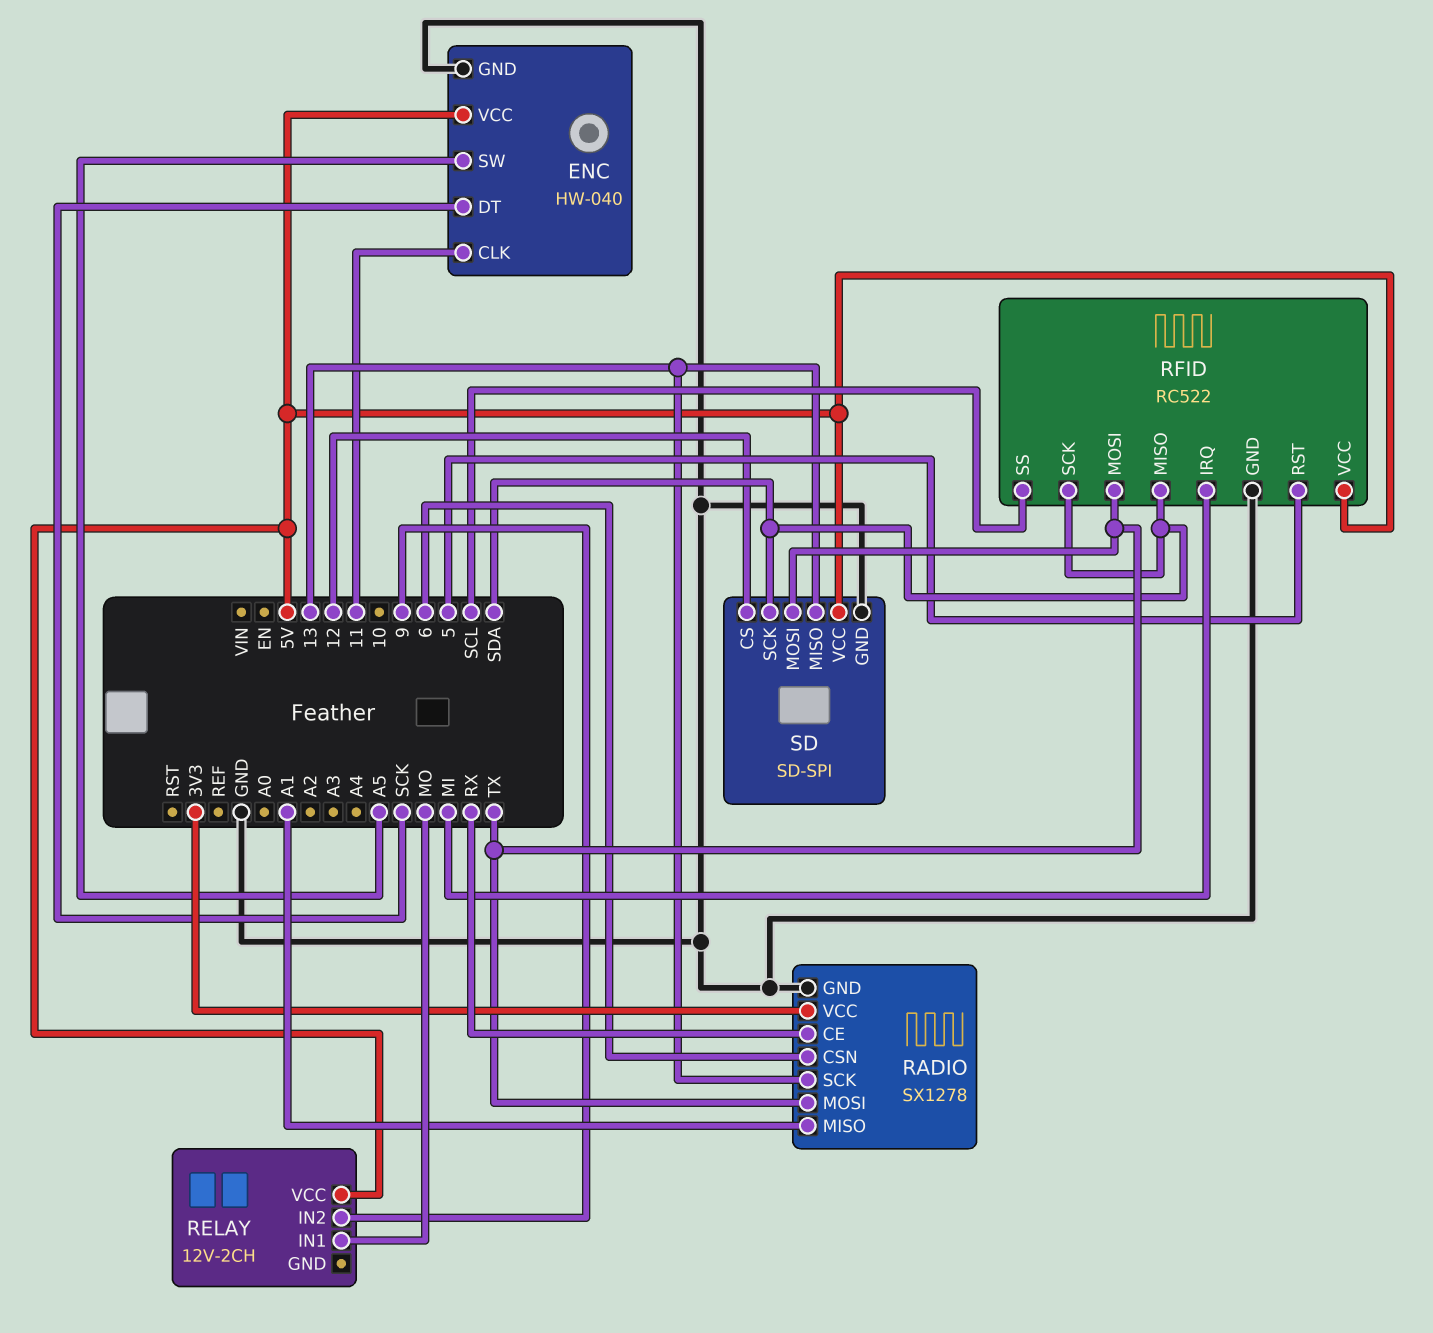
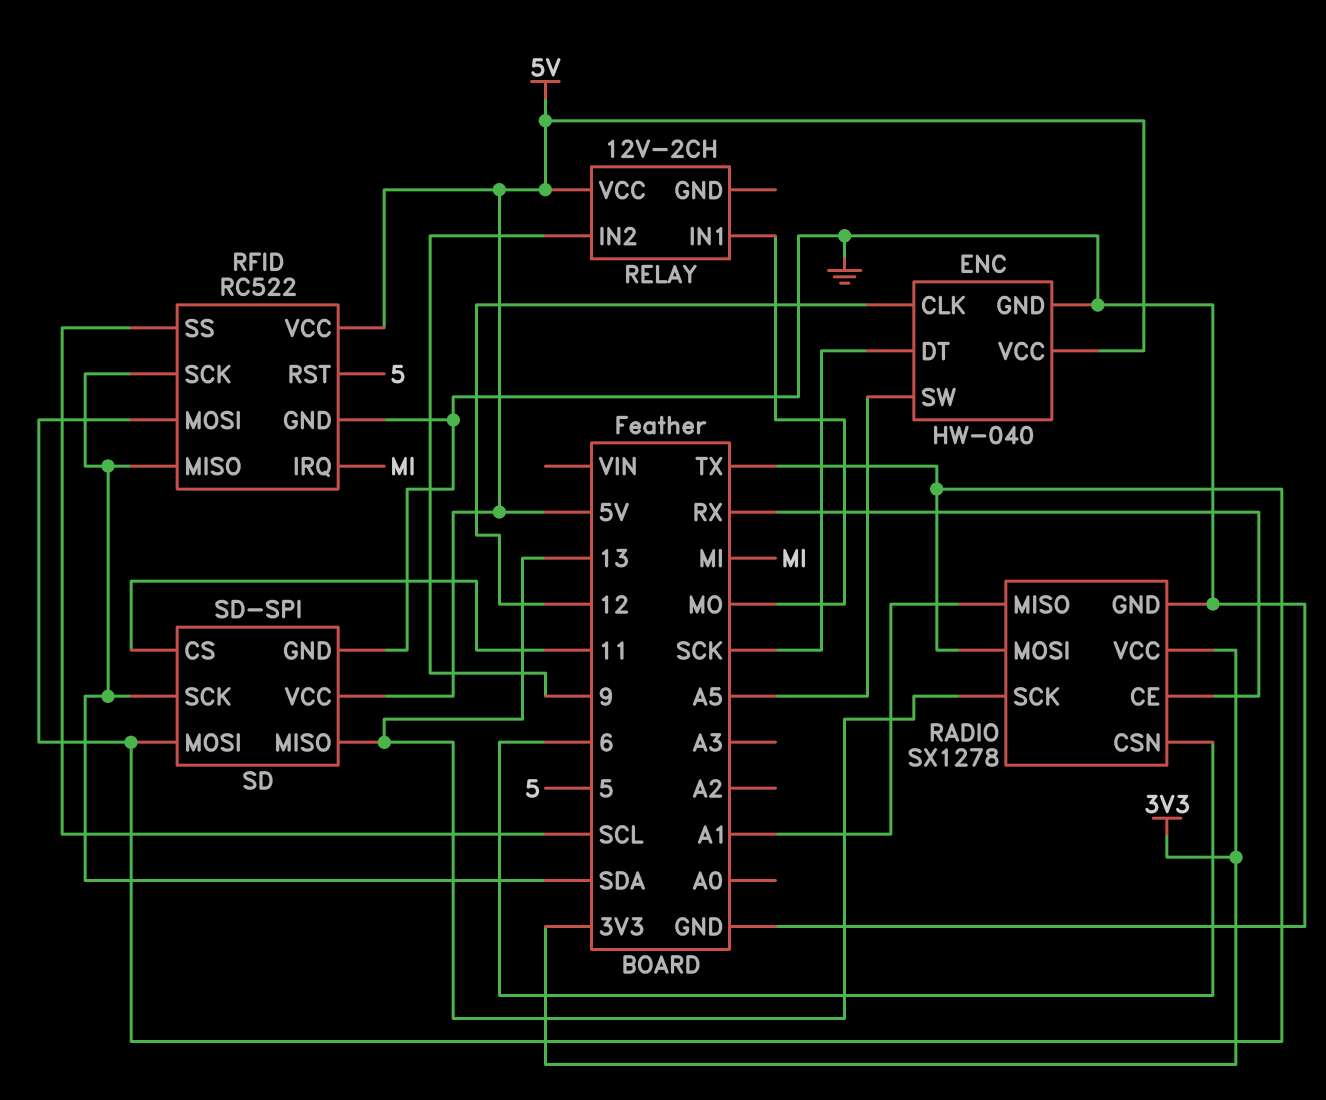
ENC pin CLK: 11 -> 12
SD pin CS: 12 -> 11

